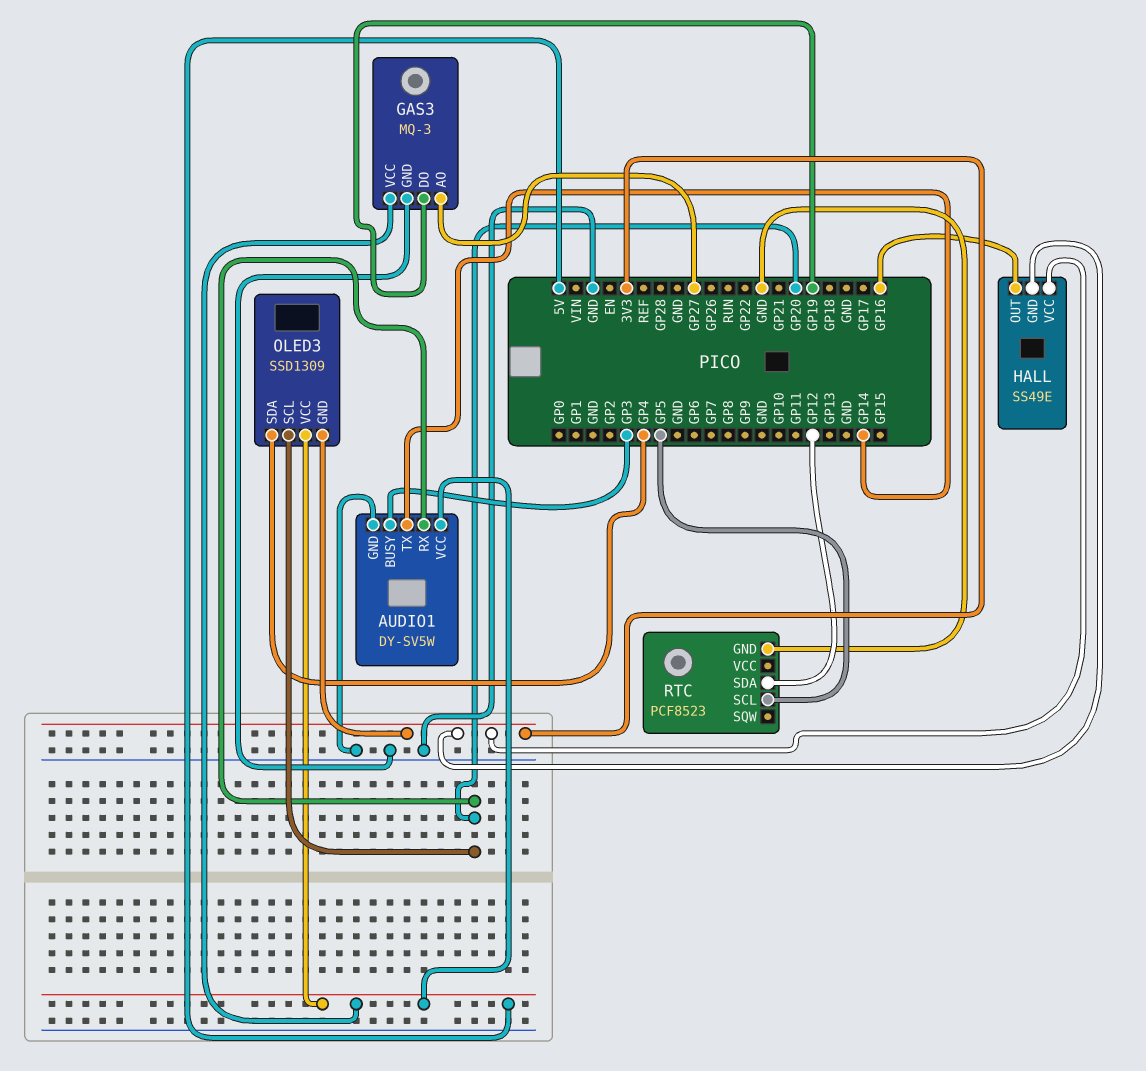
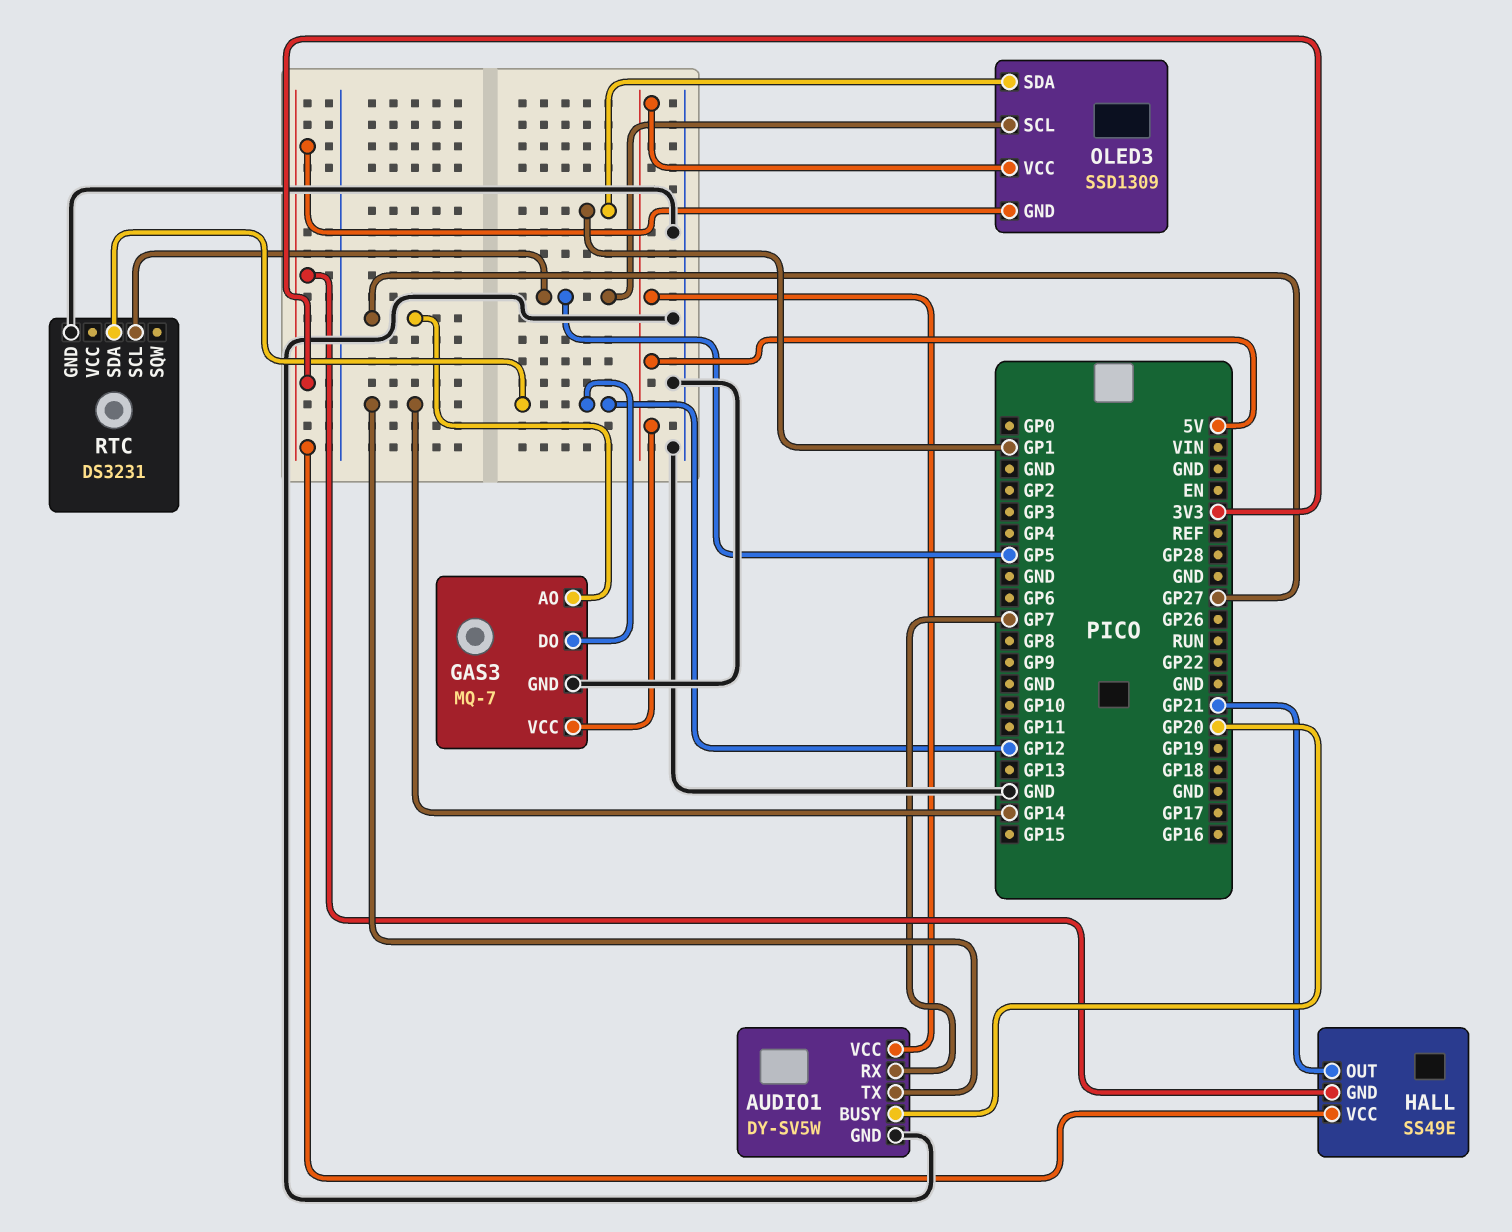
AUDIO1 pin BUSY: GP3 -> GP20
AUDIO1 pin RX: GP20 -> GP7
GAS3: MQ-3 -> MQ-7
GAS3 pin DO: GP19 -> GP12
HALL pin OUT: GP16 -> GP21
OLED3 pin SCL: GP20 -> GP5
OLED3 pin SDA: GP4 -> GP1
RTC: PCF8523 -> DS3231

